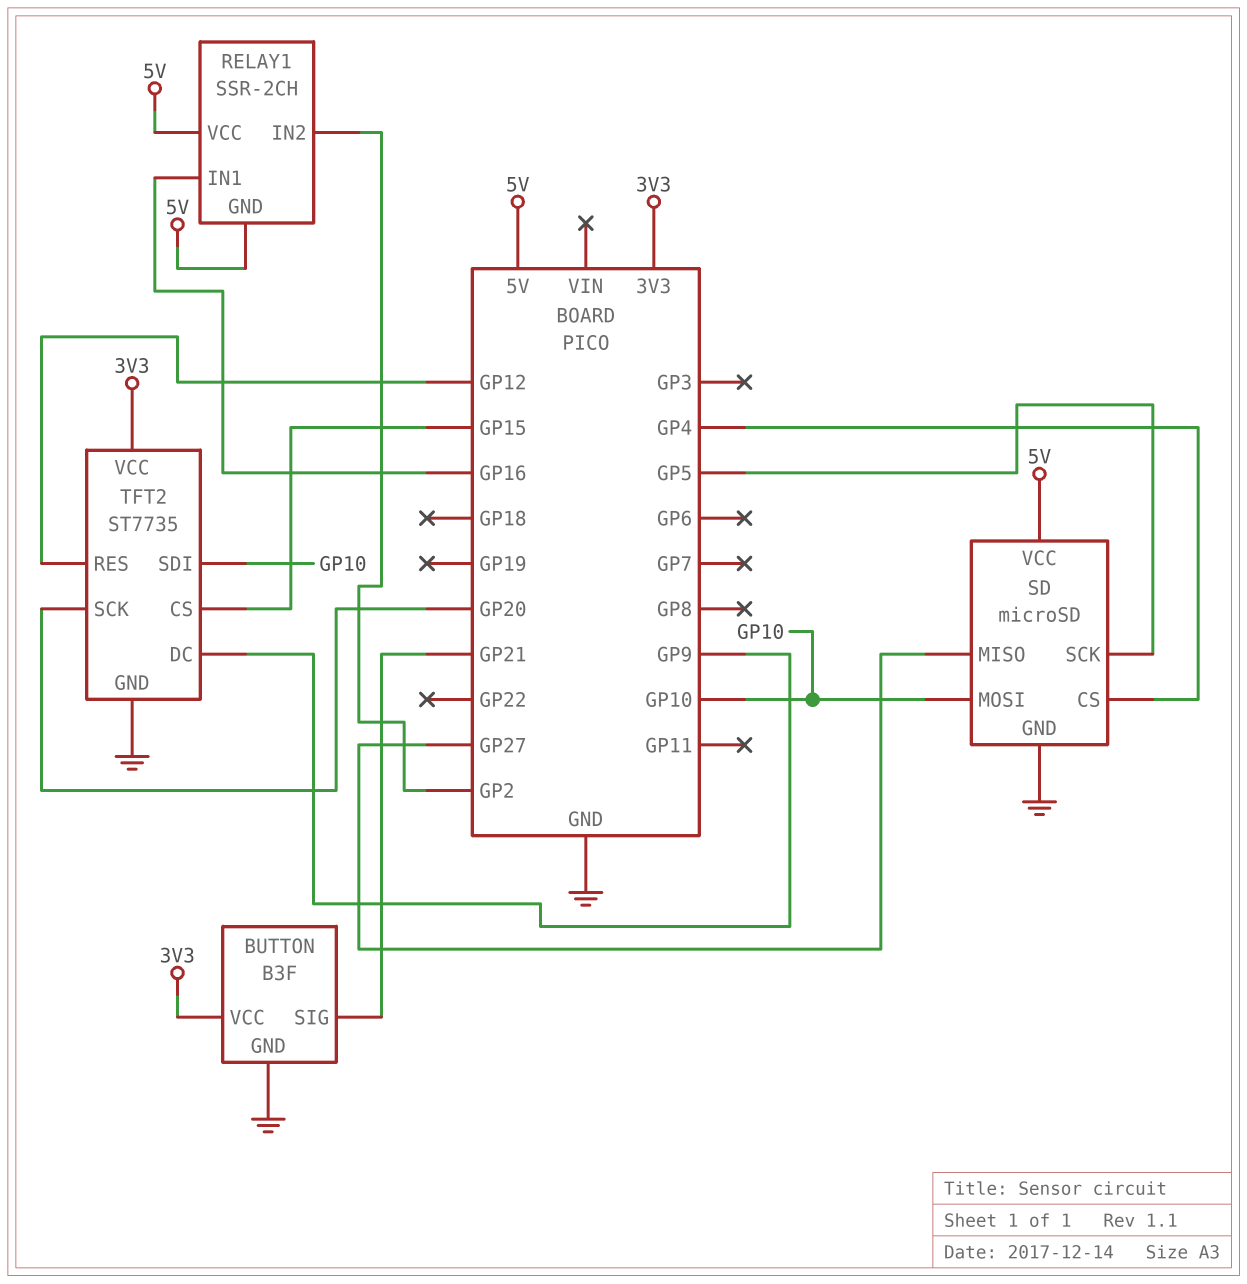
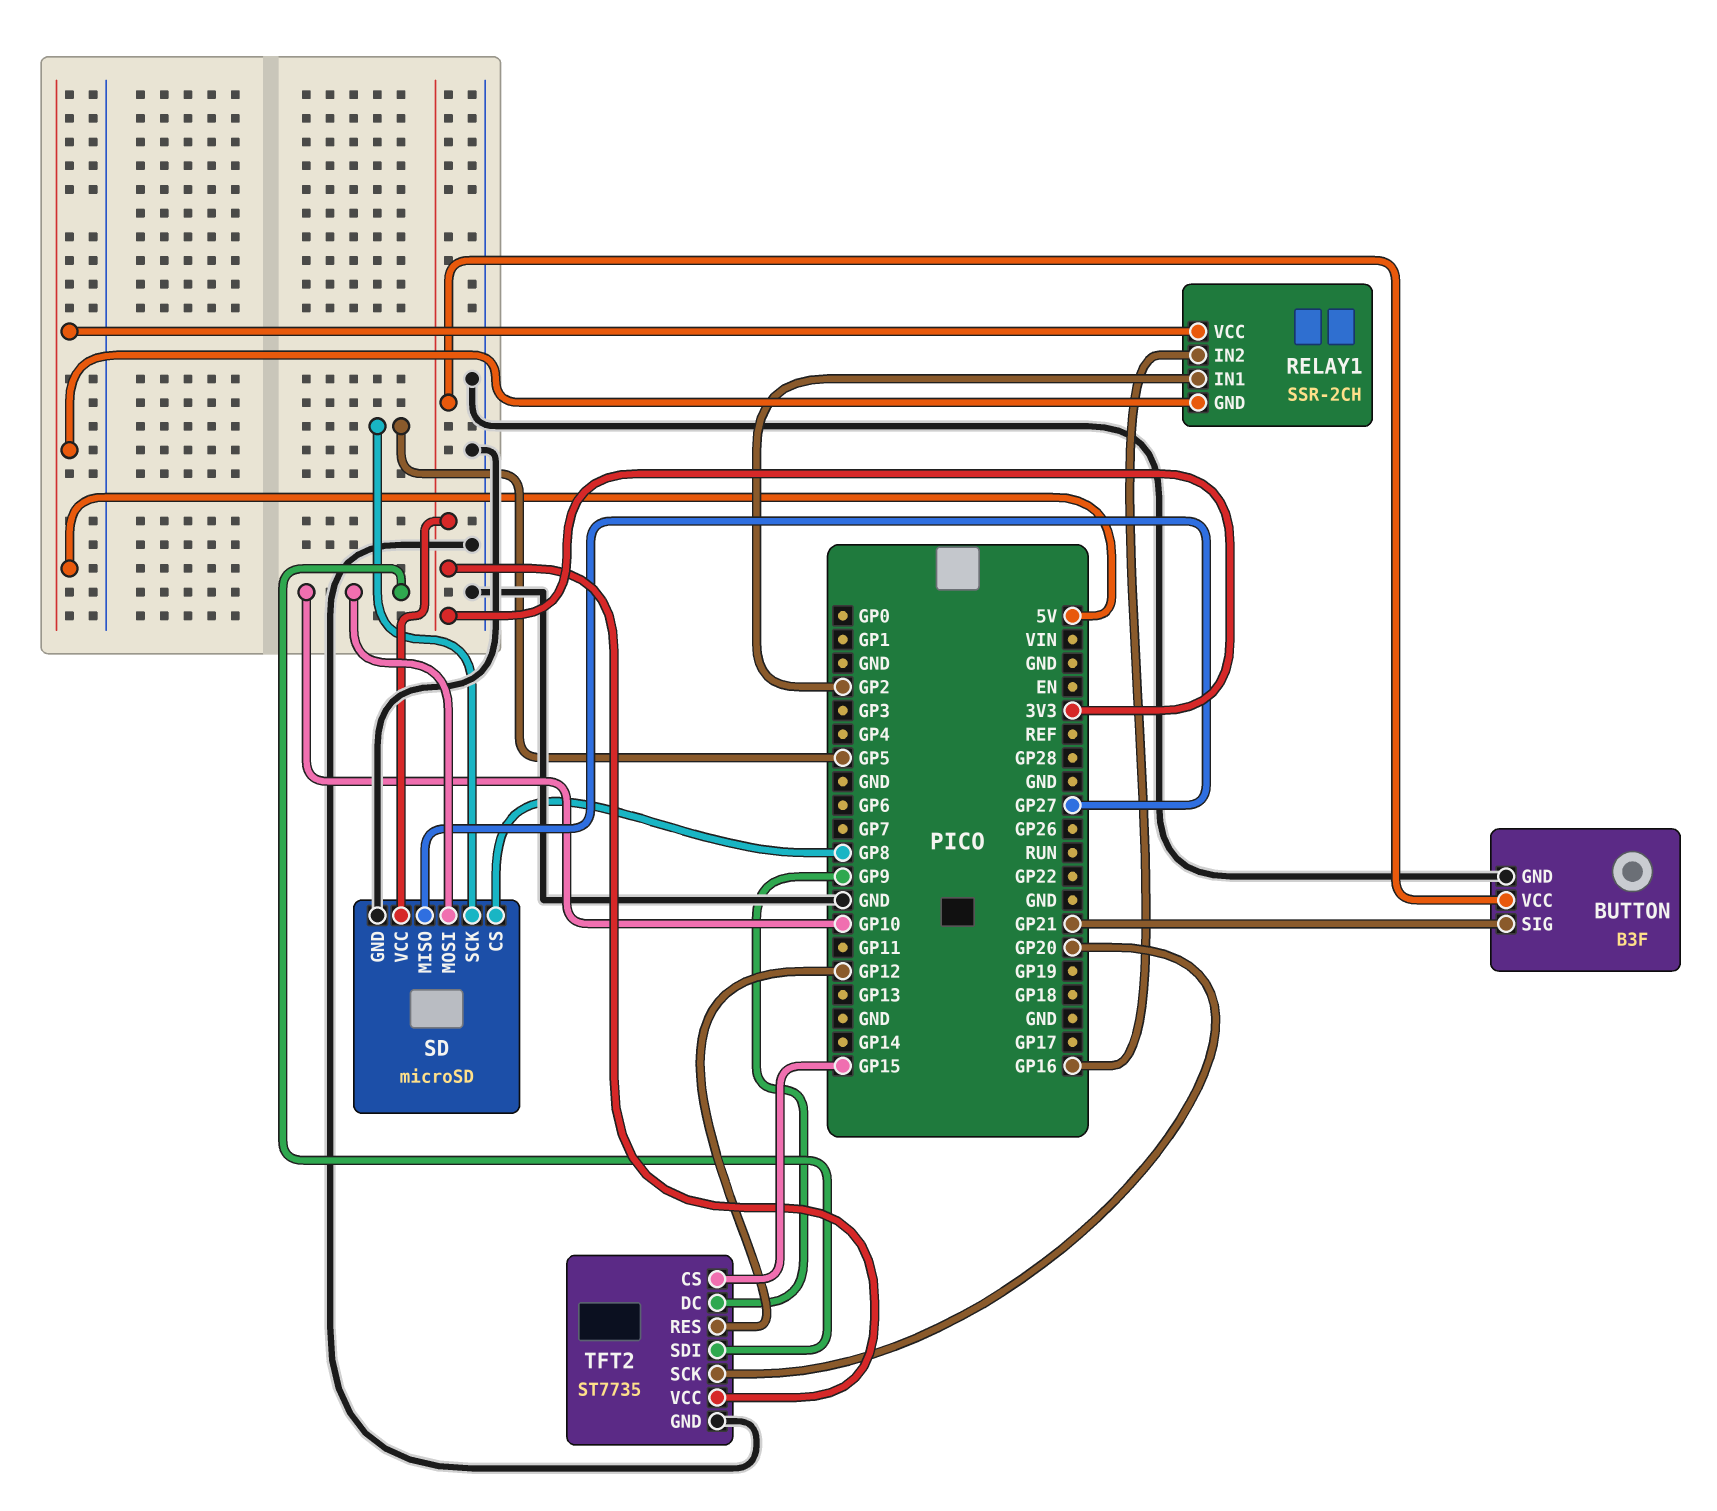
RELAY1 pin IN1: GP16 -> GP2
RELAY1 pin IN2: GP2 -> GP16
SD pin CS: GP4 -> GP8
SD pin VCC: 5V -> 3V3

